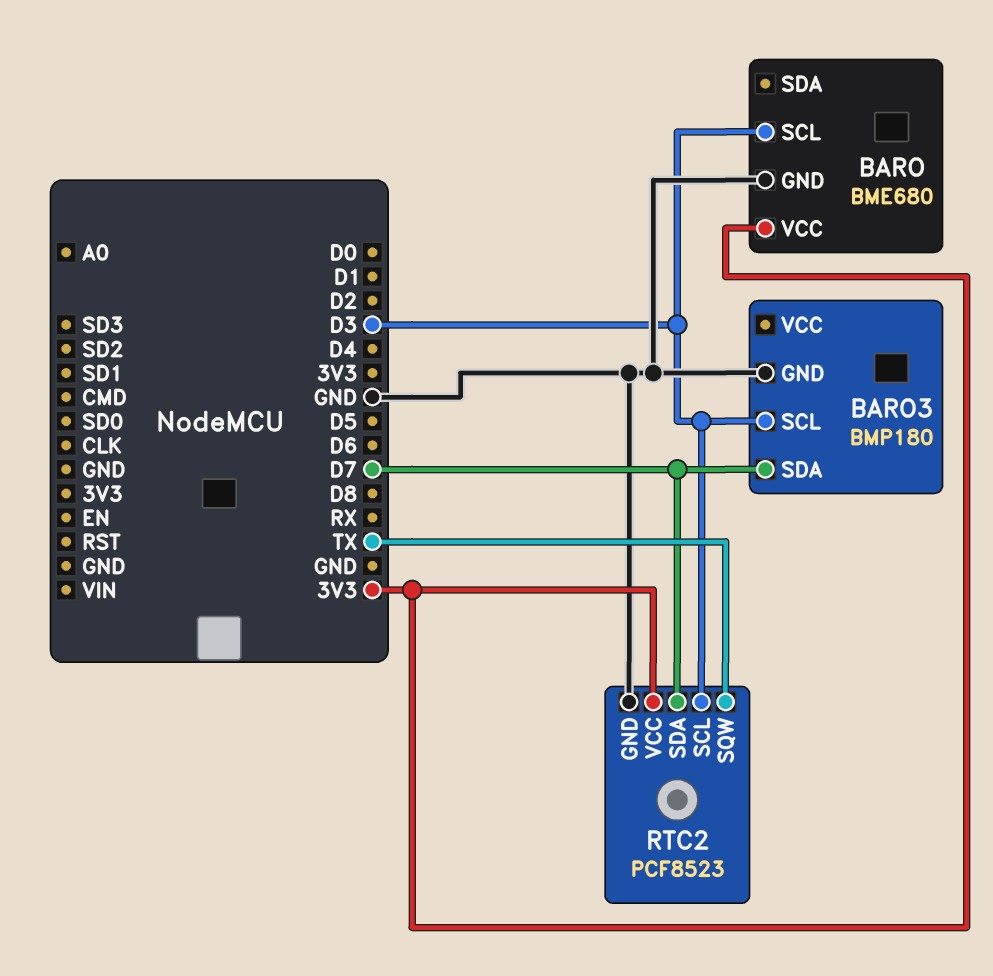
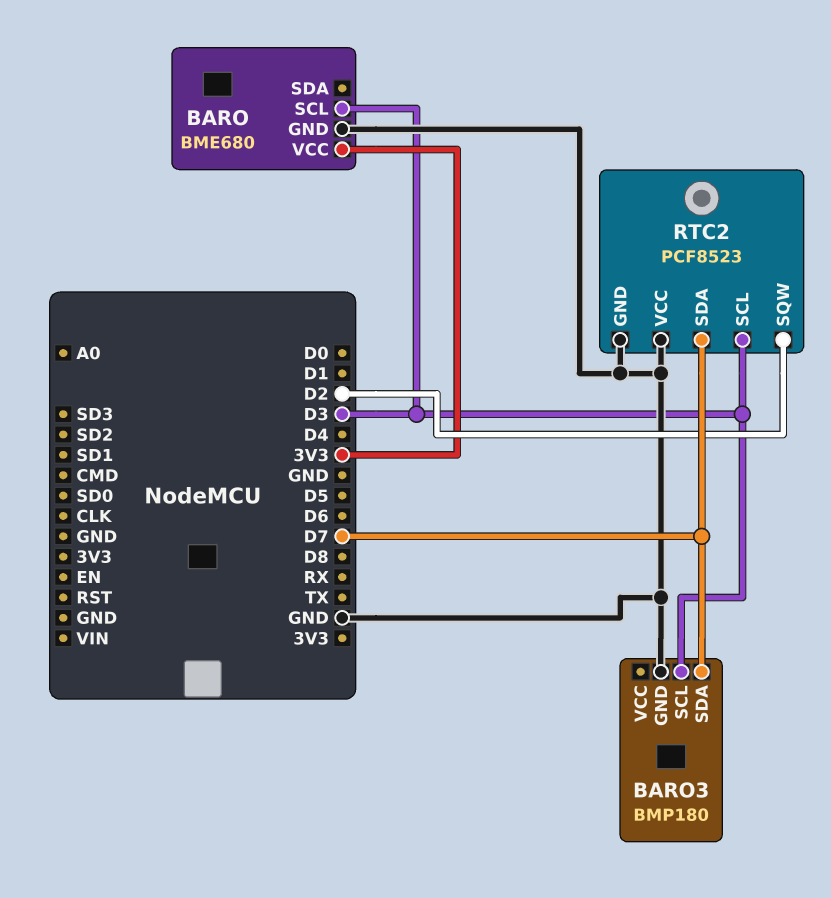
RTC2 pin SQW: TX -> D2
RTC2 pin VCC: 3V3 -> GND

